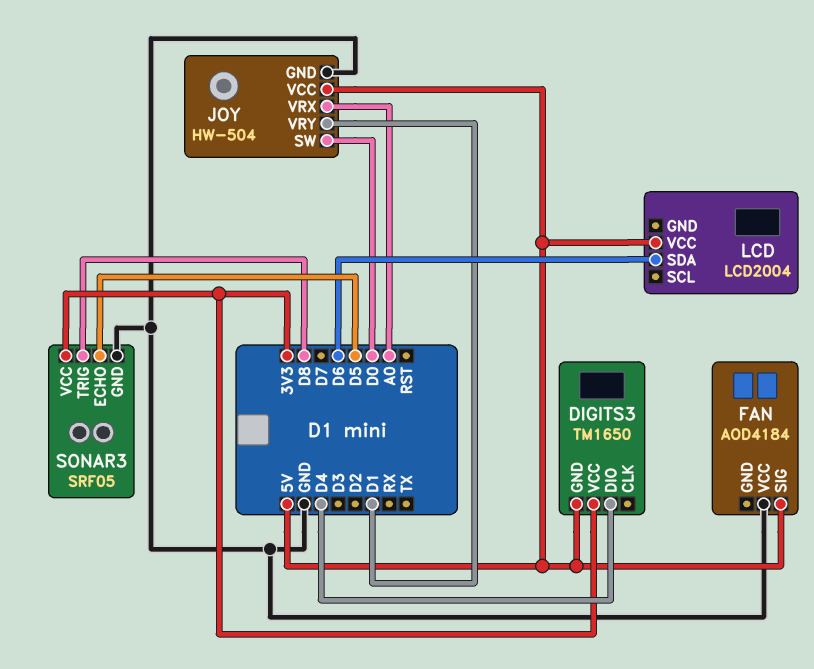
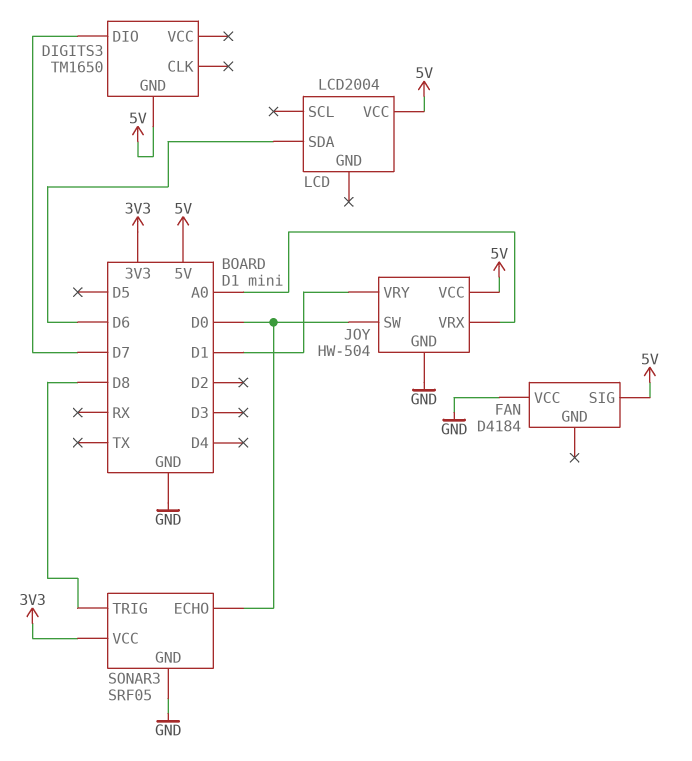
DIGITS3 pin DIO: D4 -> D7
DIGITS3 pin VCC: 3V3 -> none
FAN: AOD4184 -> D4184
SONAR3 pin ECHO: D5 -> D0

